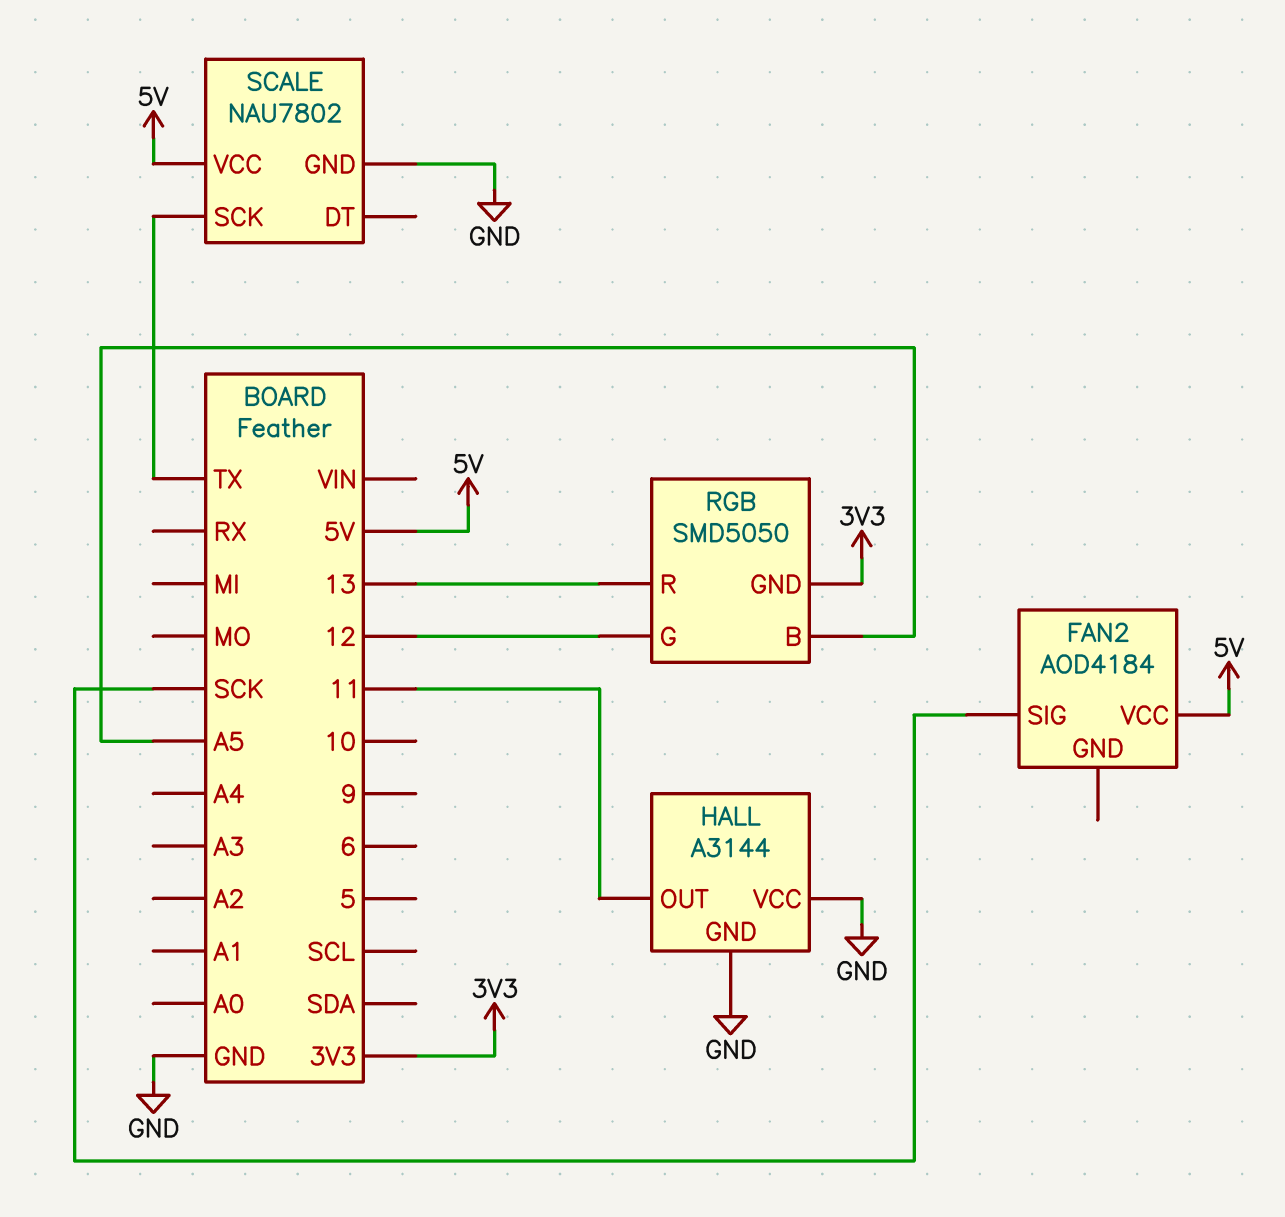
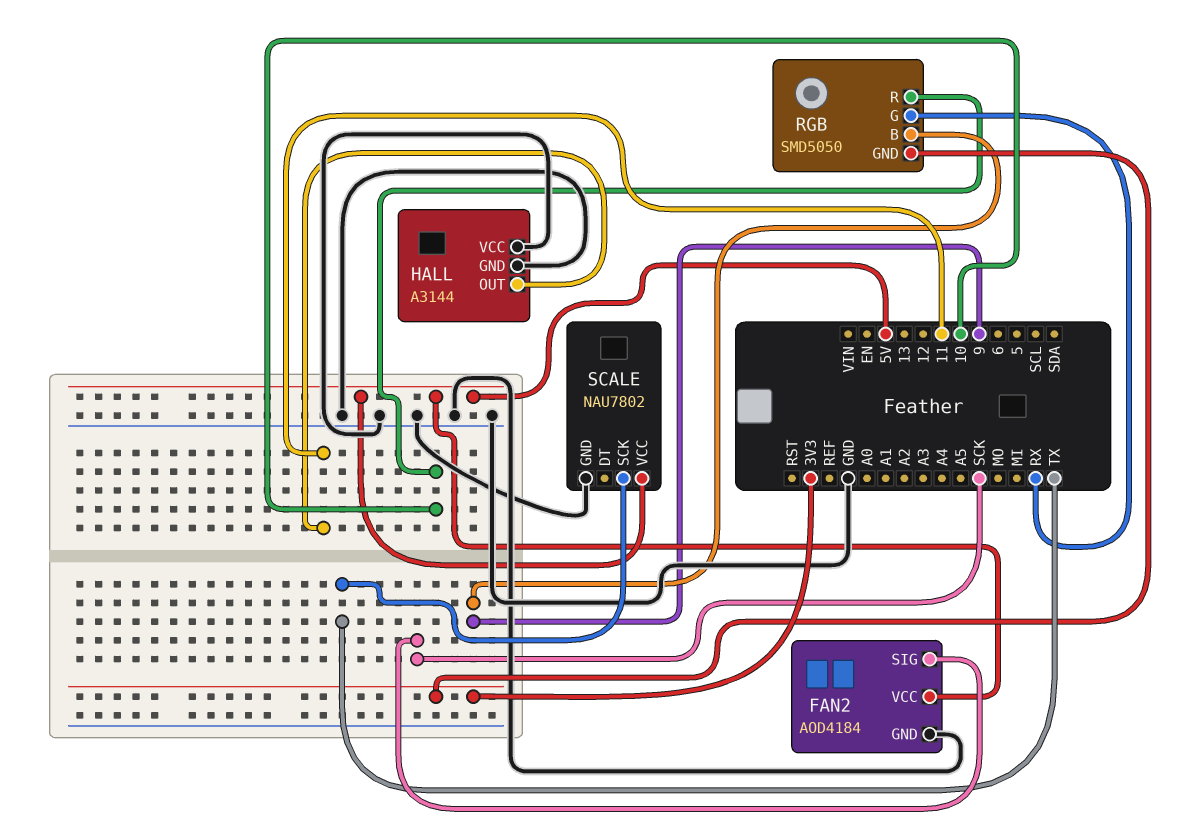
FAN2 pin GND: none -> GND
RGB pin B: A5 -> 9
RGB pin G: 12 -> RX
RGB pin R: 13 -> 10

